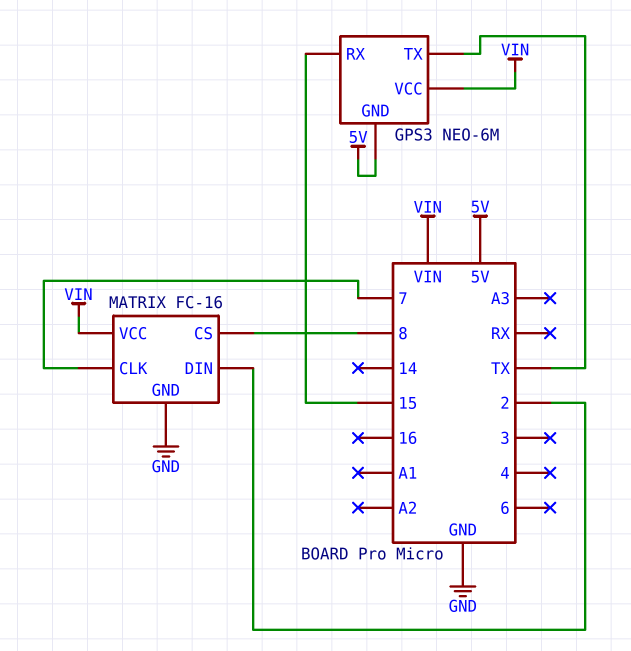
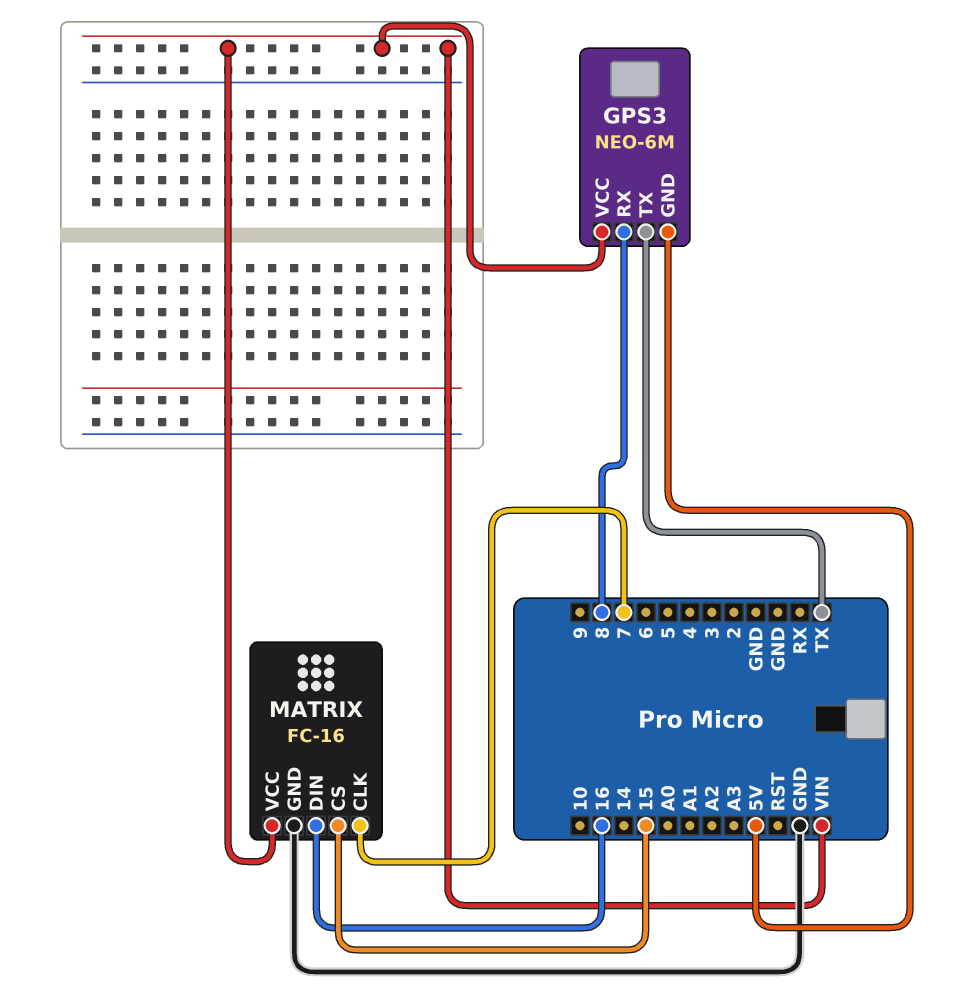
GPS3 pin RX: 15 -> 8
MATRIX pin CS: 8 -> 15
MATRIX pin DIN: 2 -> 16

